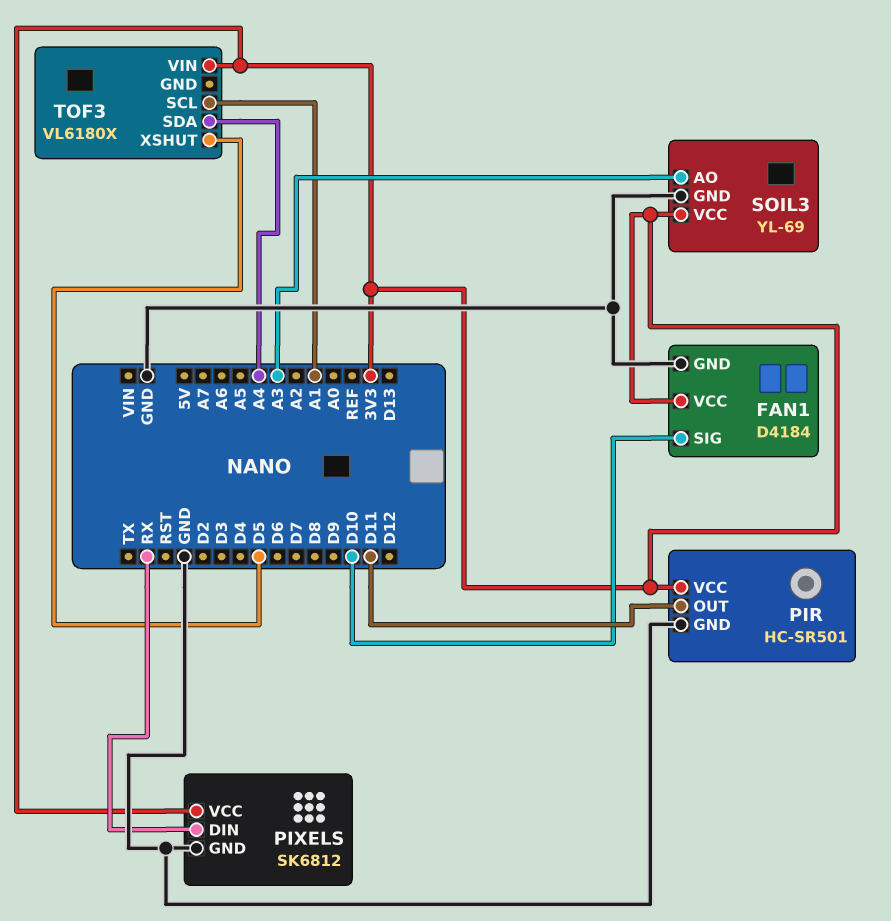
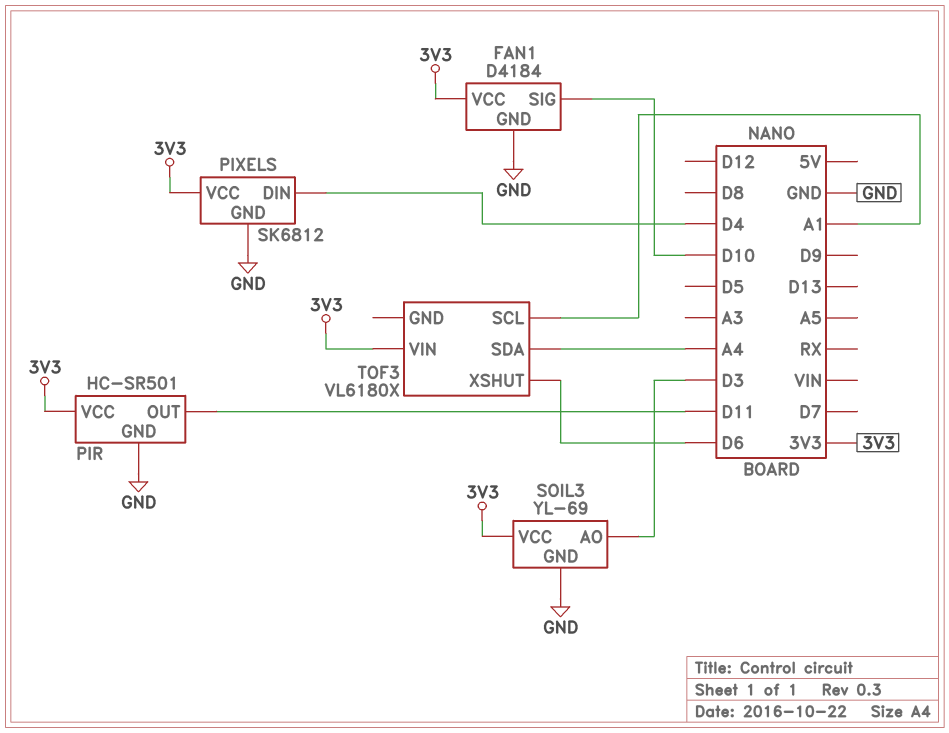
PIXELS pin DIN: RX -> D4
SOIL3 pin AO: A3 -> D3
TOF3 pin XSHUT: D5 -> D6

